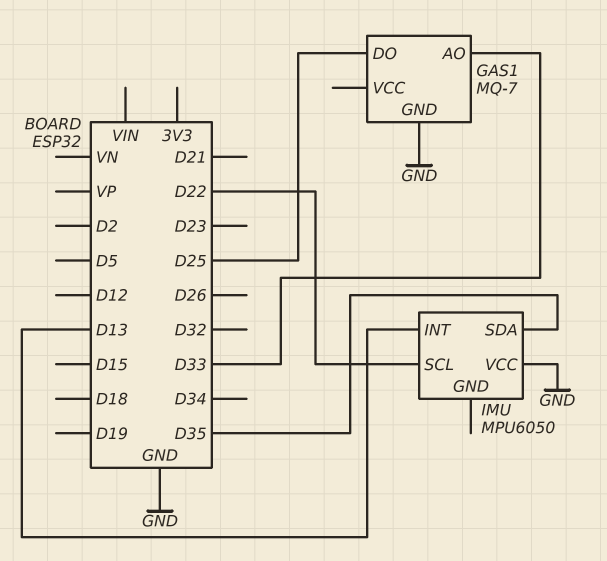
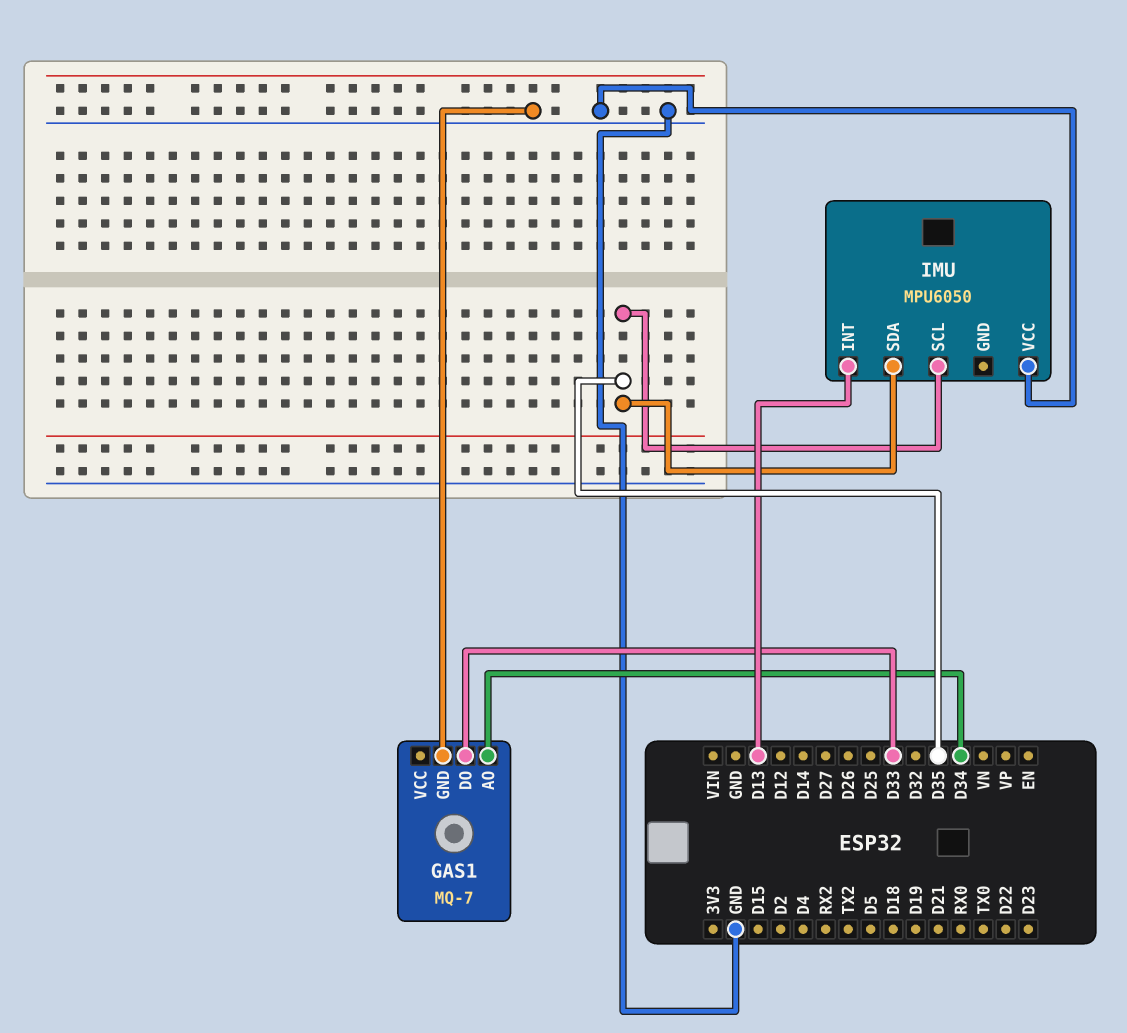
GAS1 pin AO: D33 -> D34
GAS1 pin DO: D25 -> D33
IMU pin SCL: D22 -> D35

